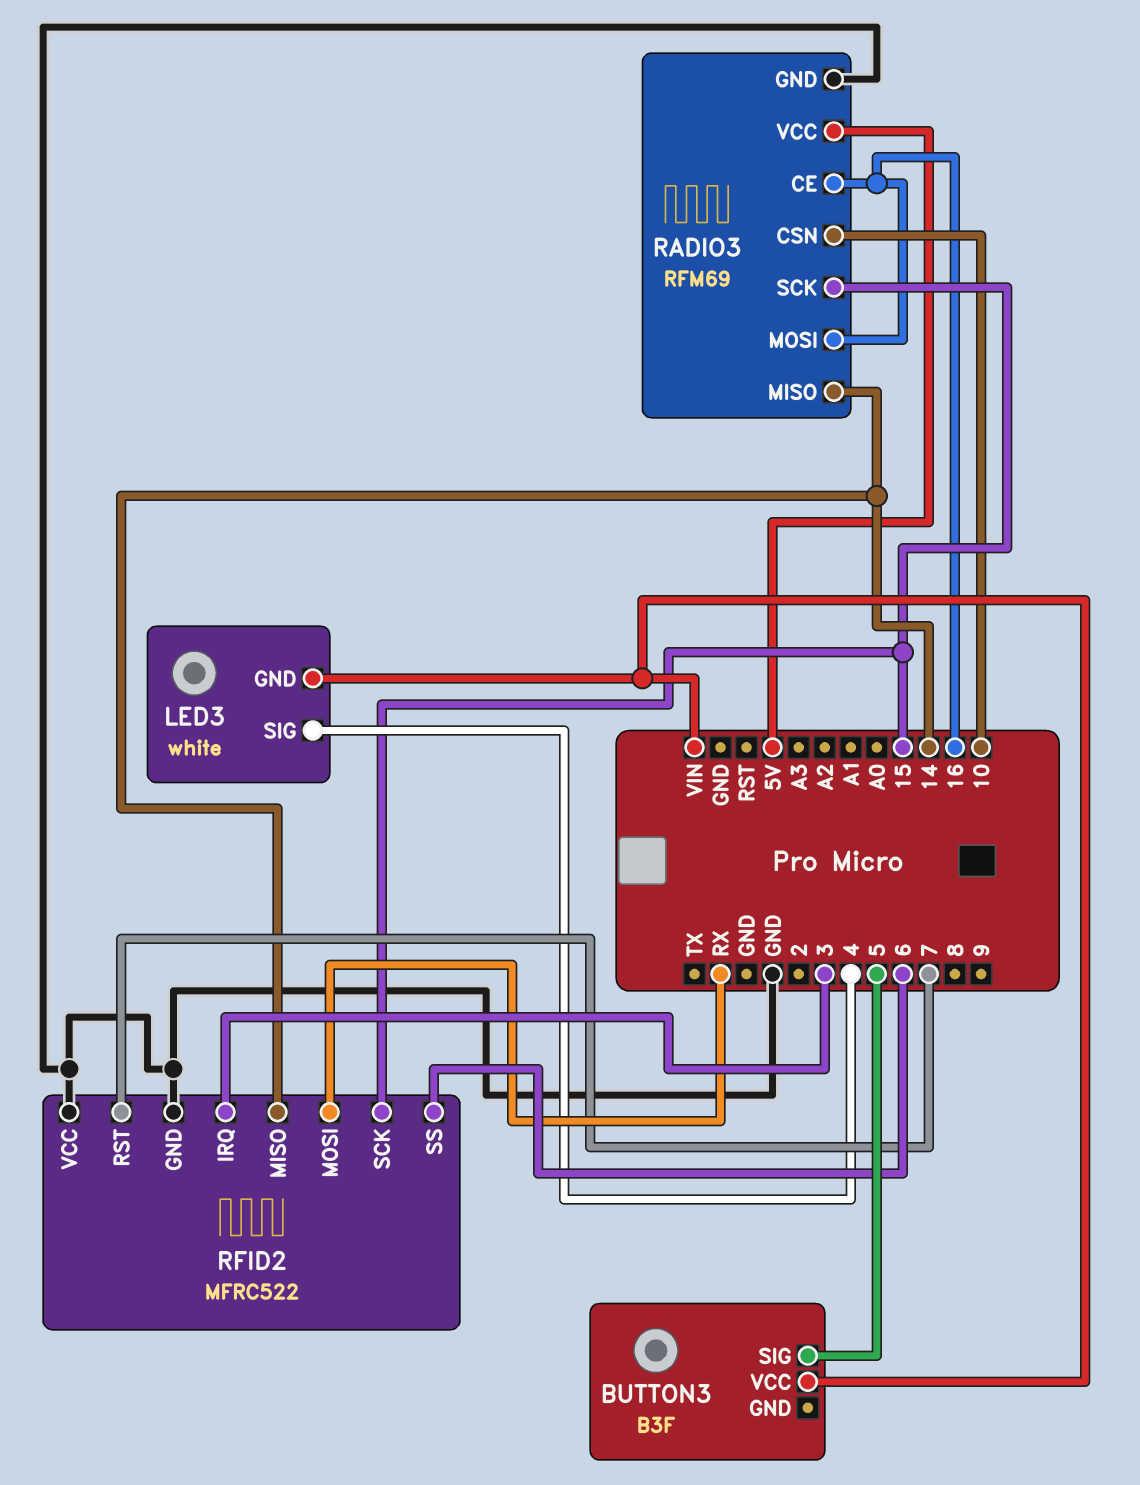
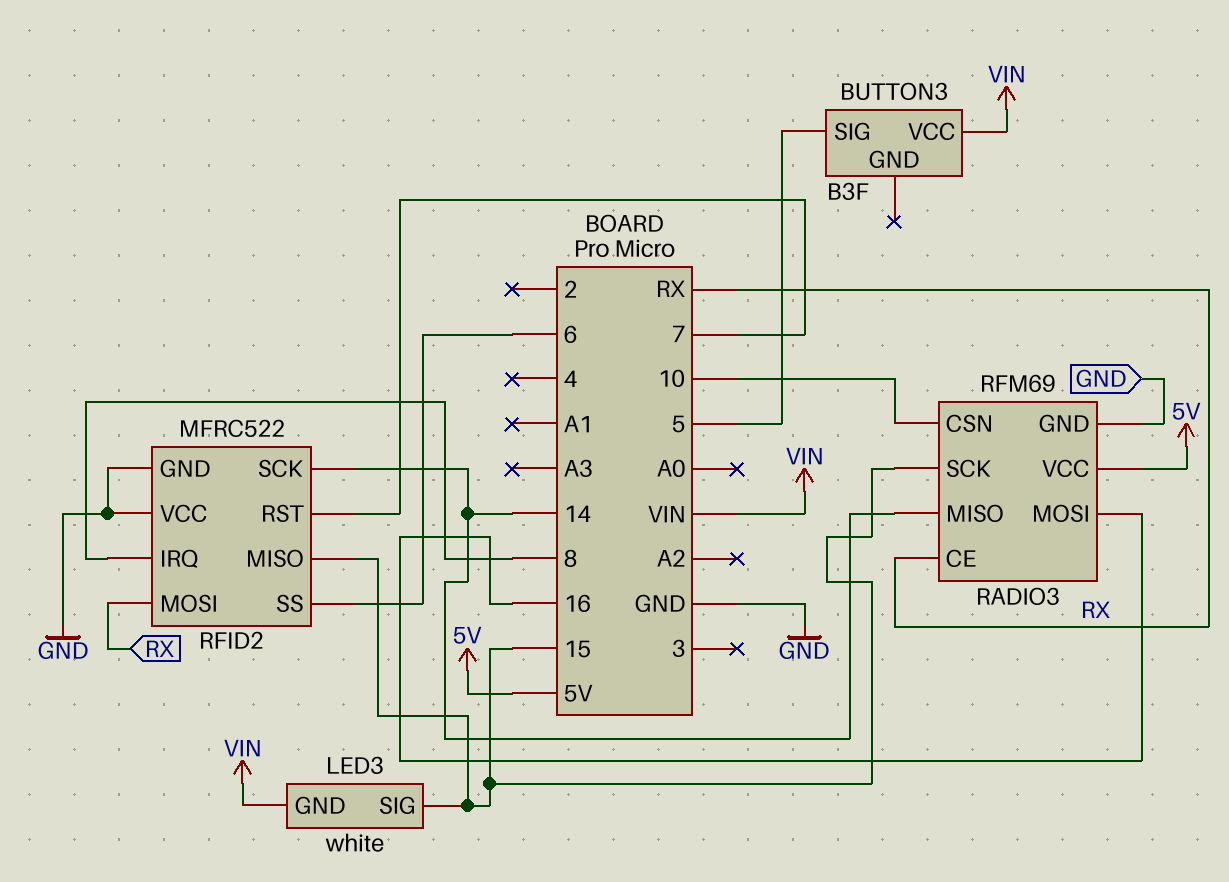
LED3 pin SIG: 4 -> 15
RADIO3 pin CE: 16 -> RX
RFID2 pin IRQ: 3 -> 8
RFID2 pin MISO: 14 -> 15
RFID2 pin SCK: 15 -> 14

